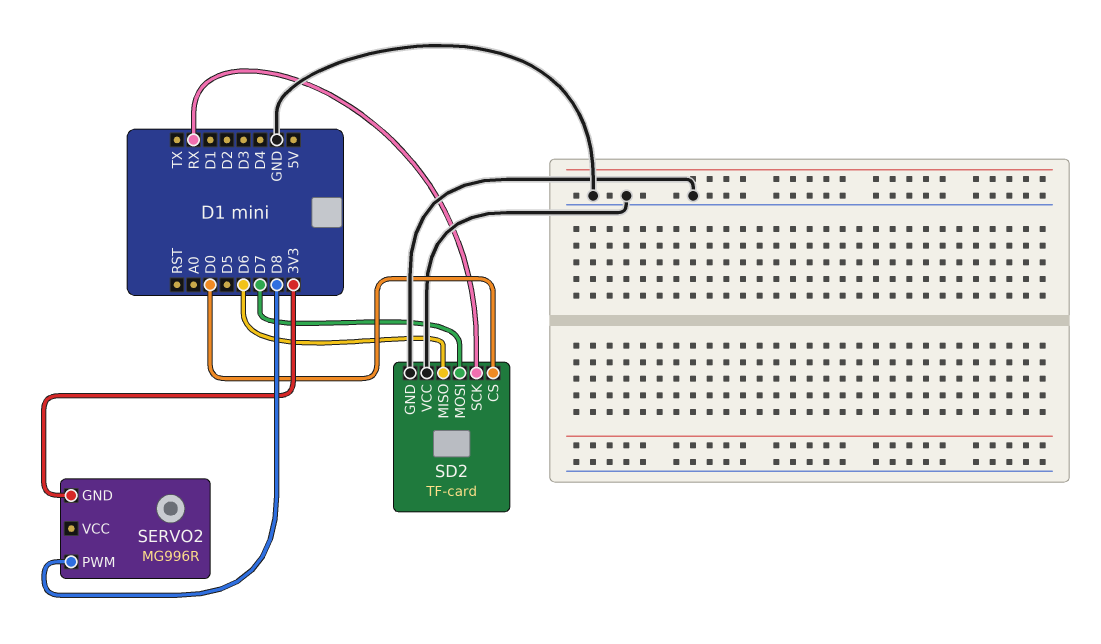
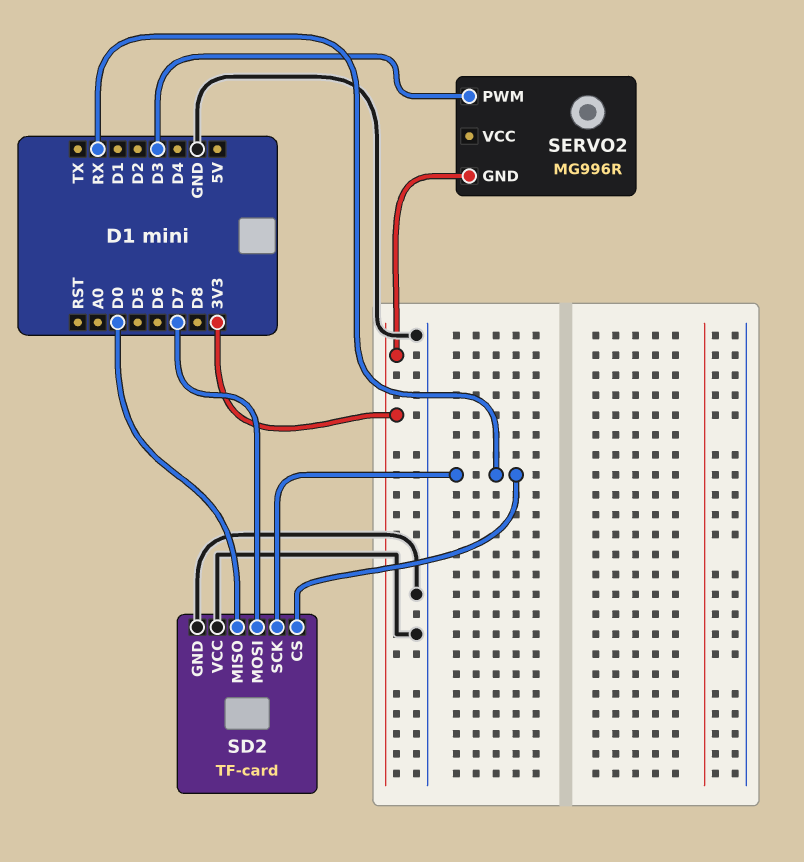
SD2 pin CS: D0 -> RX
SD2 pin MISO: D6 -> D0
SERVO2 pin PWM: D8 -> D3

